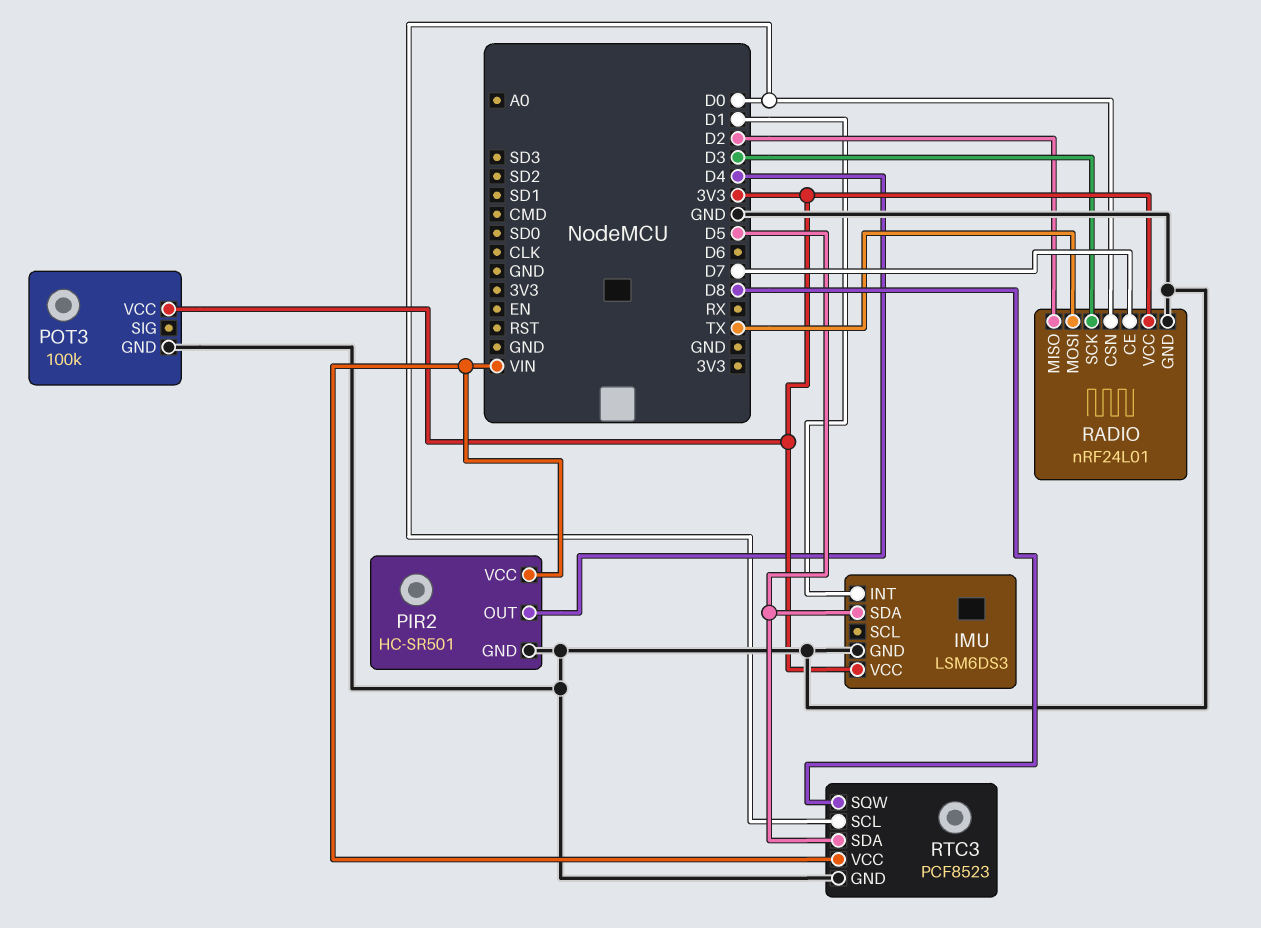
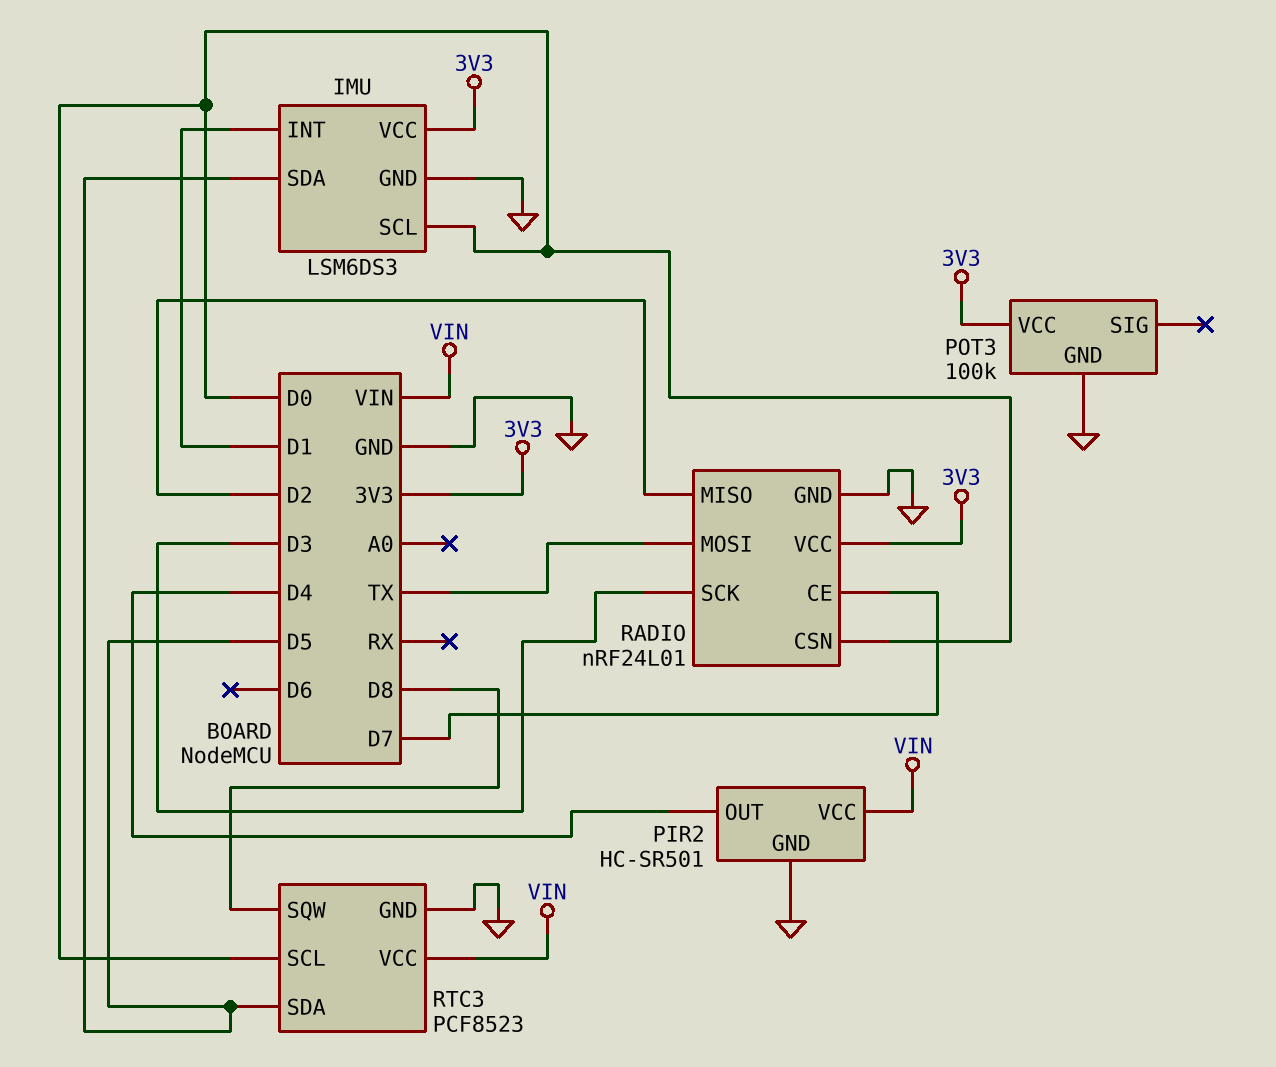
IMU pin SCL: none -> D0

